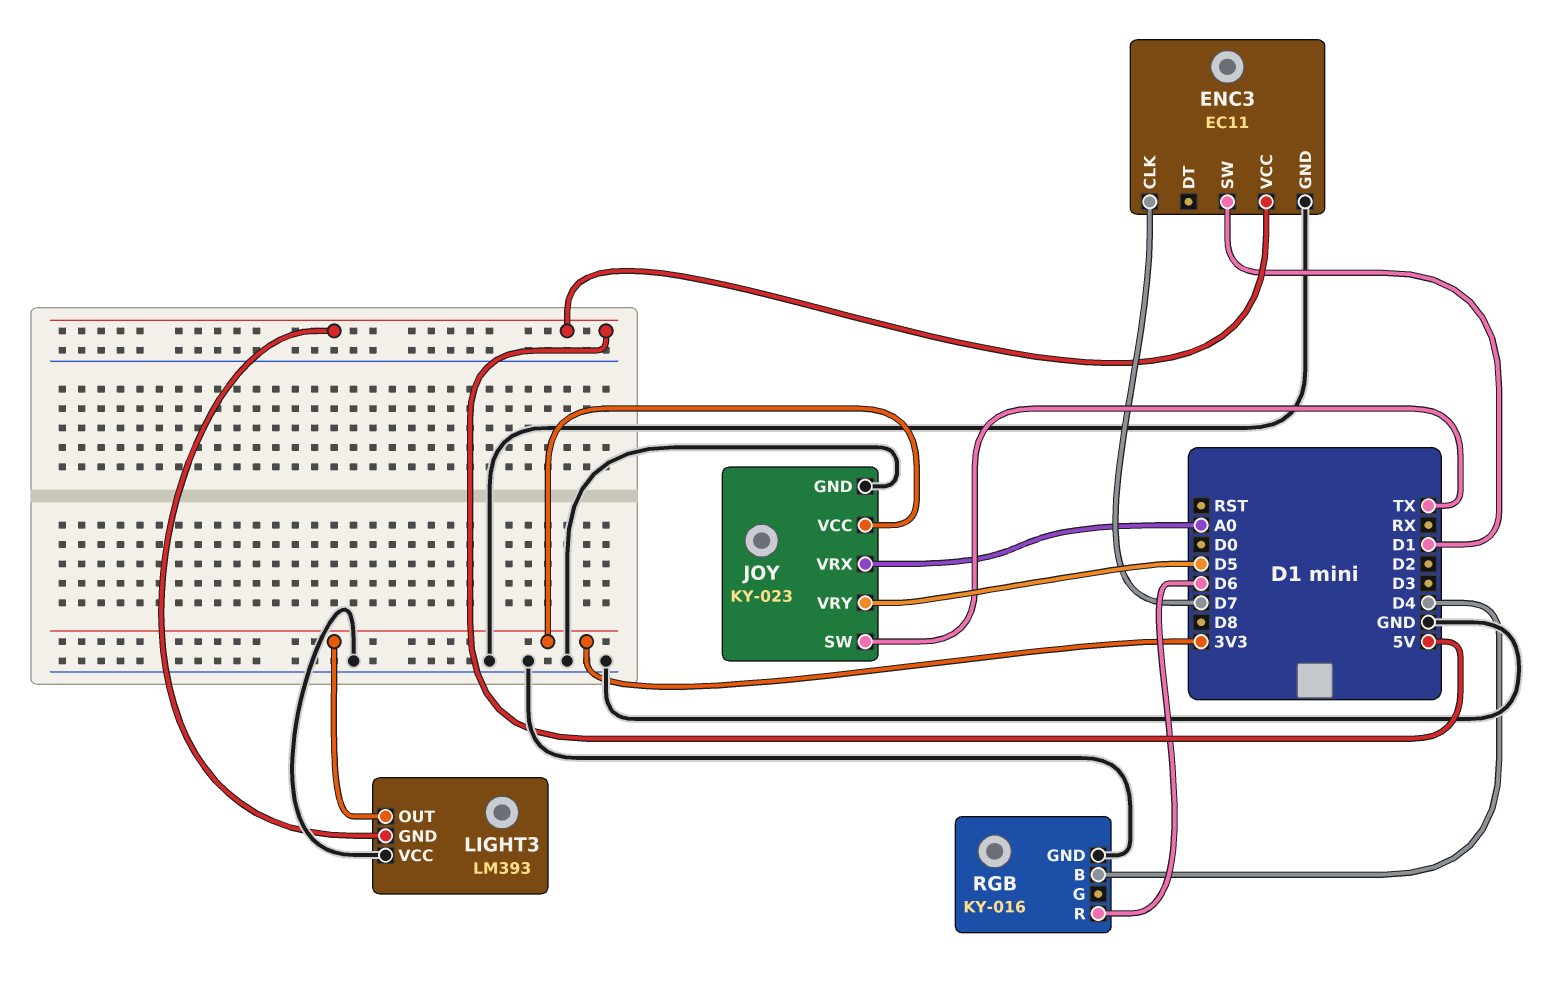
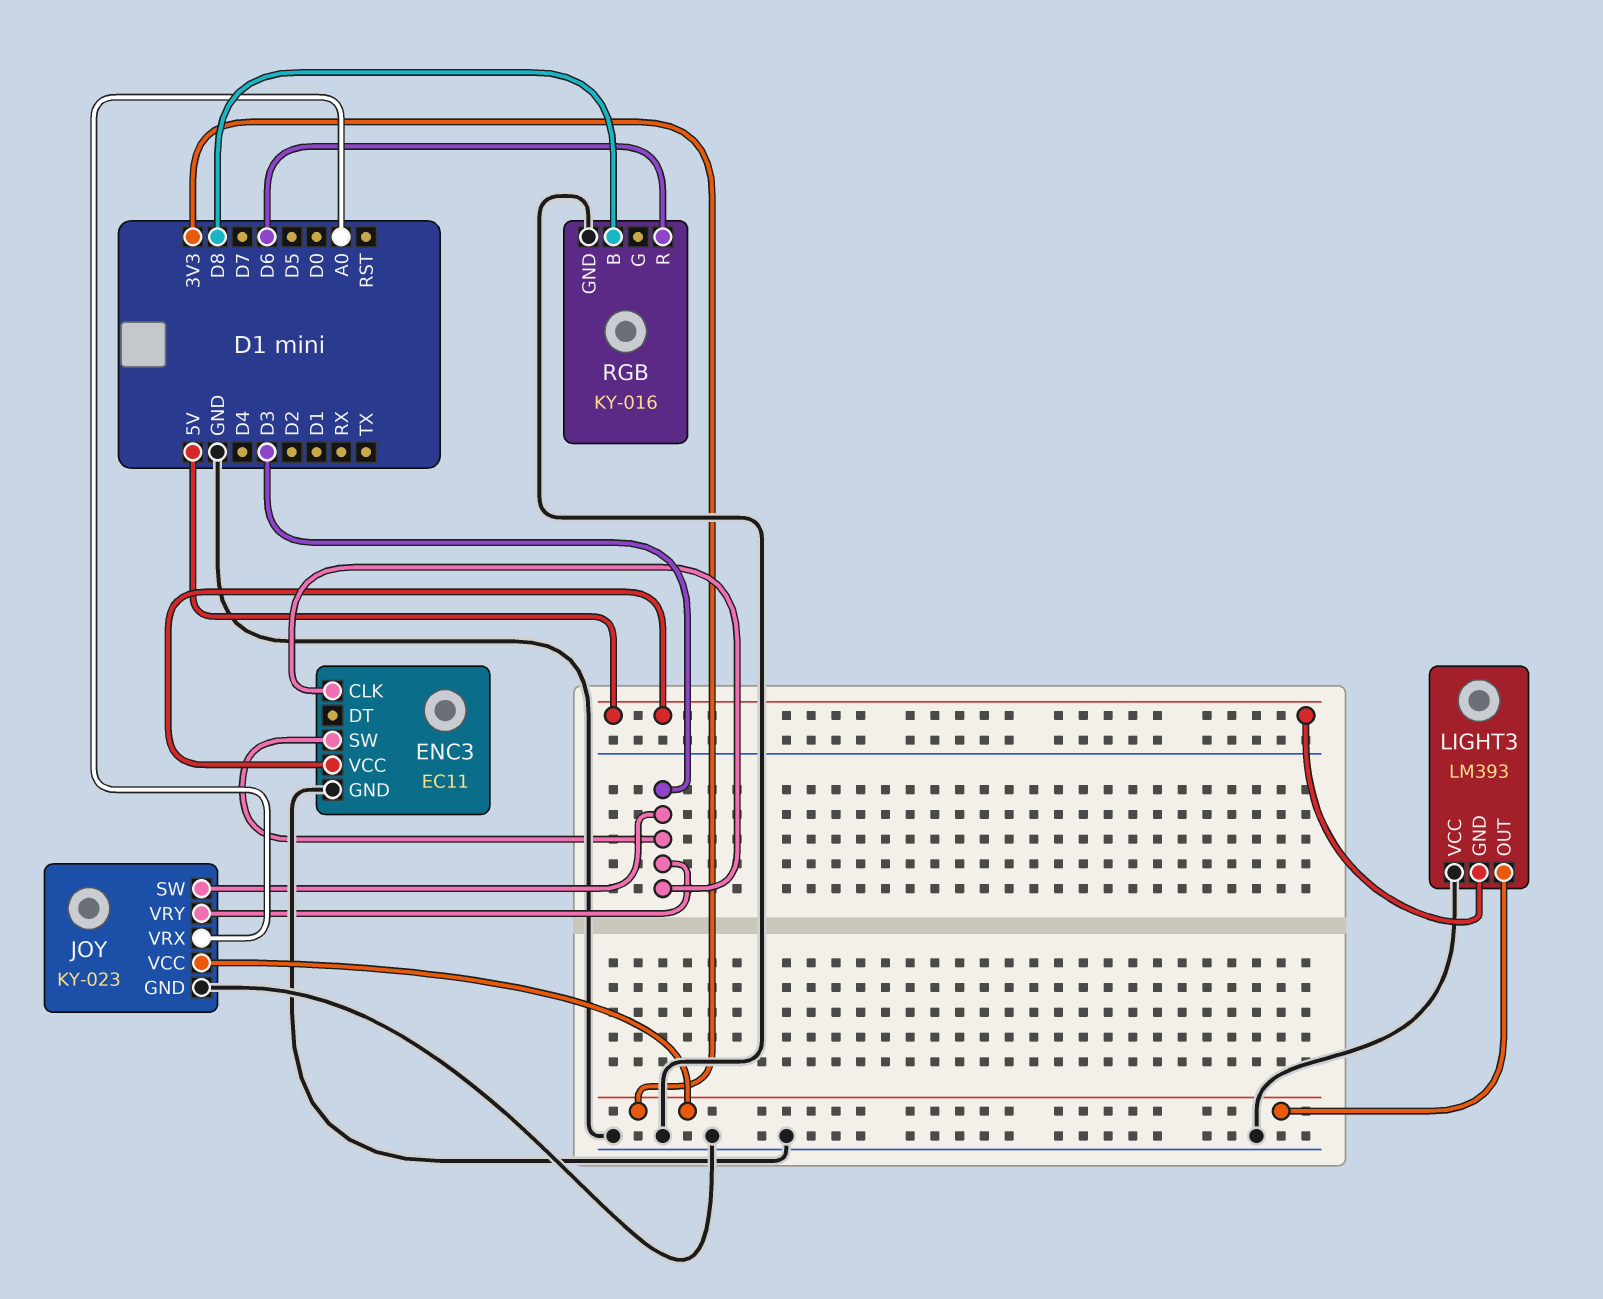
ENC3 pin CLK: D7 -> D3
ENC3 pin SW: D1 -> D3
JOY pin SW: TX -> D3
JOY pin VRY: D5 -> D3
RGB pin B: D4 -> D8

